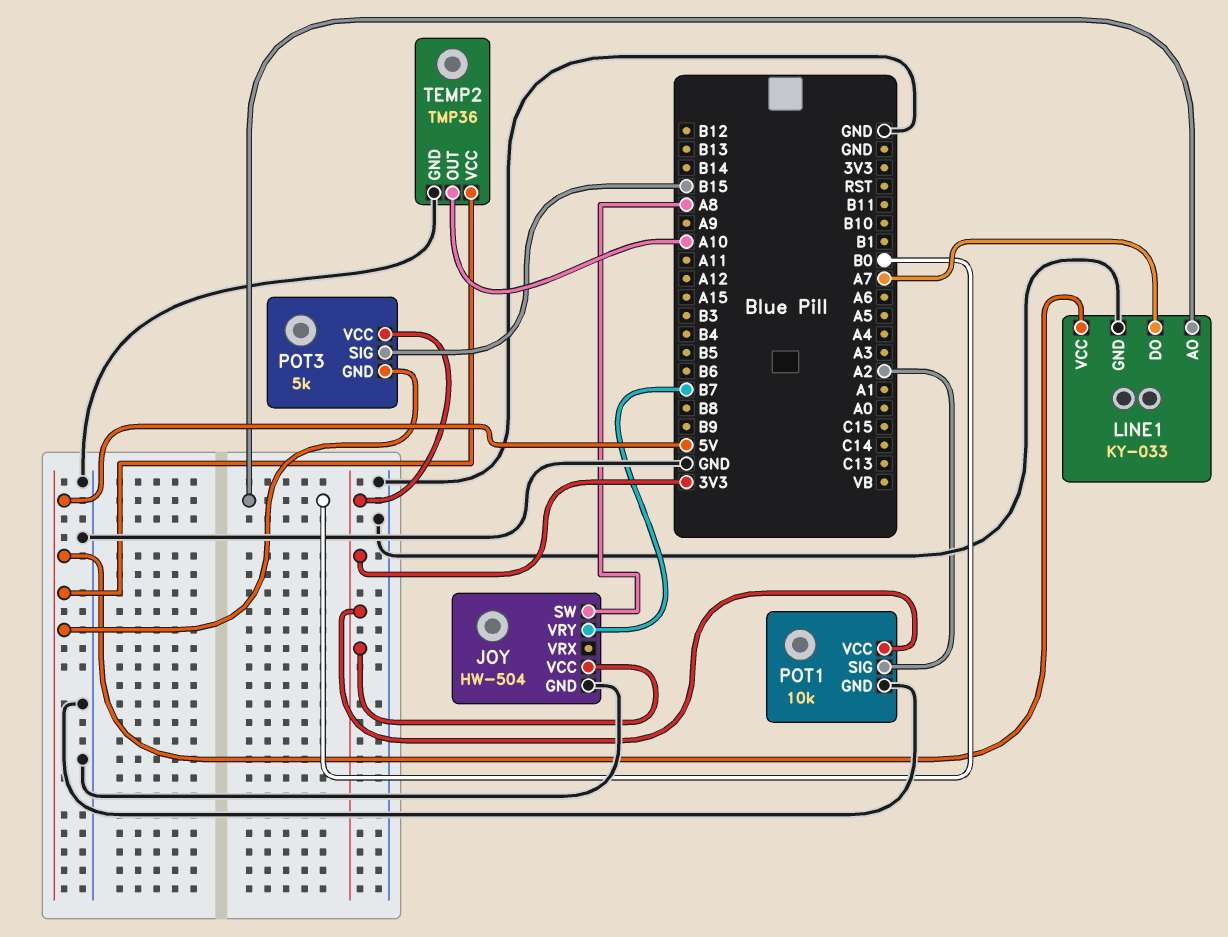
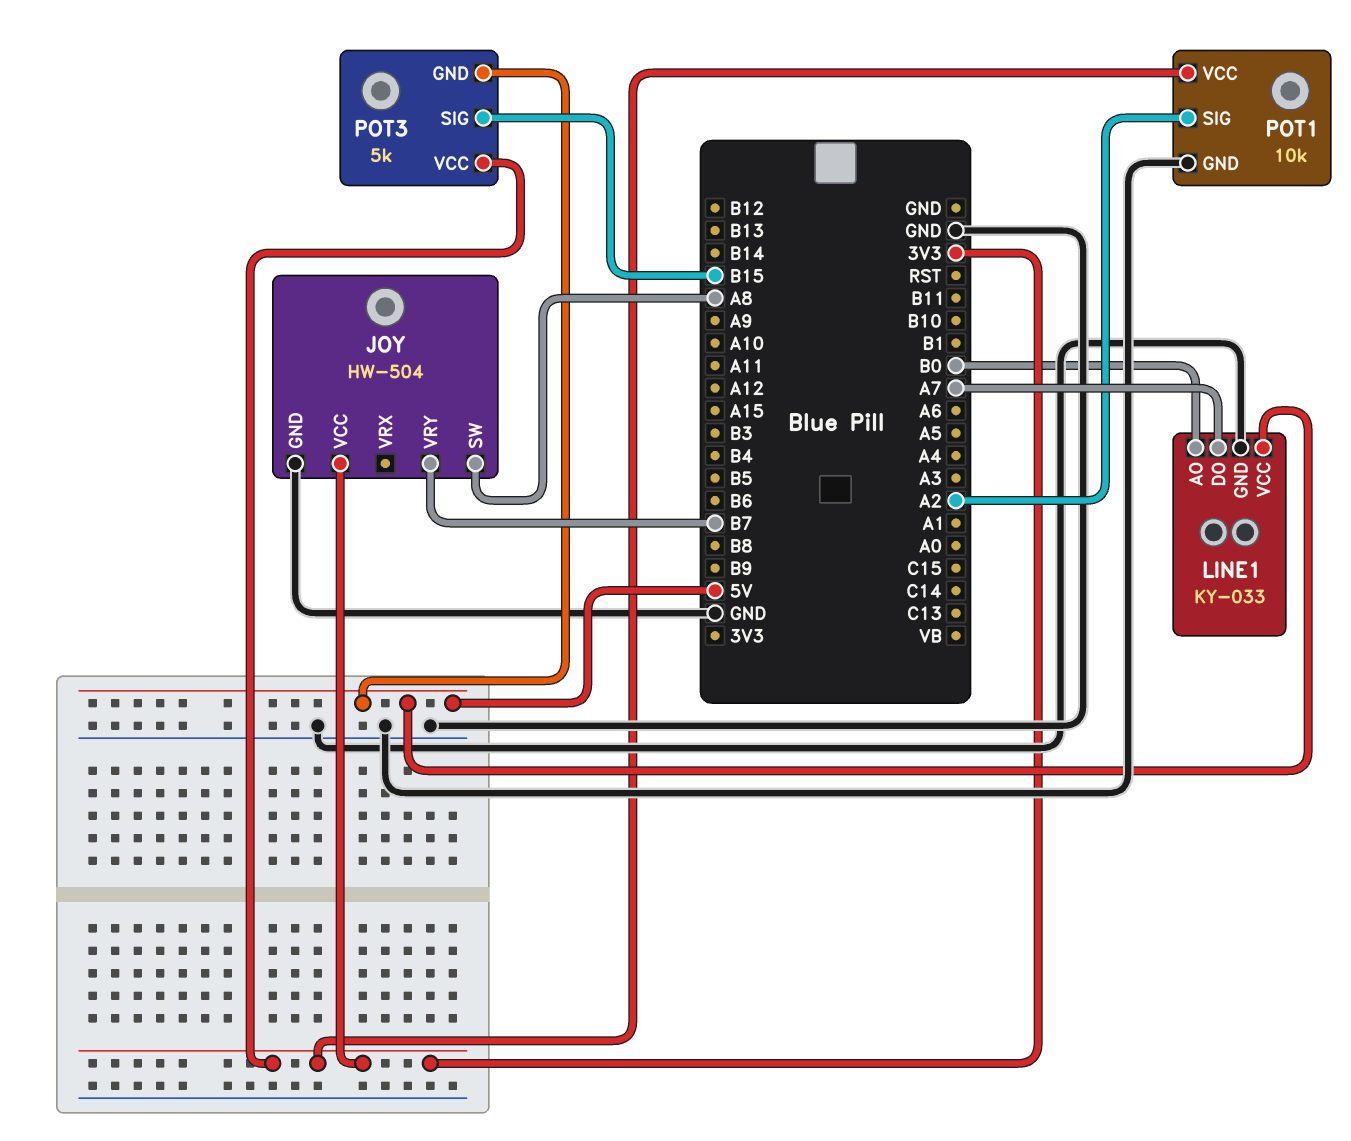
TEMP2: TMP36 -> none
TEMP2 pin GND: GND -> none
TEMP2 pin OUT: A10 -> none
TEMP2 pin VCC: 5V -> none

